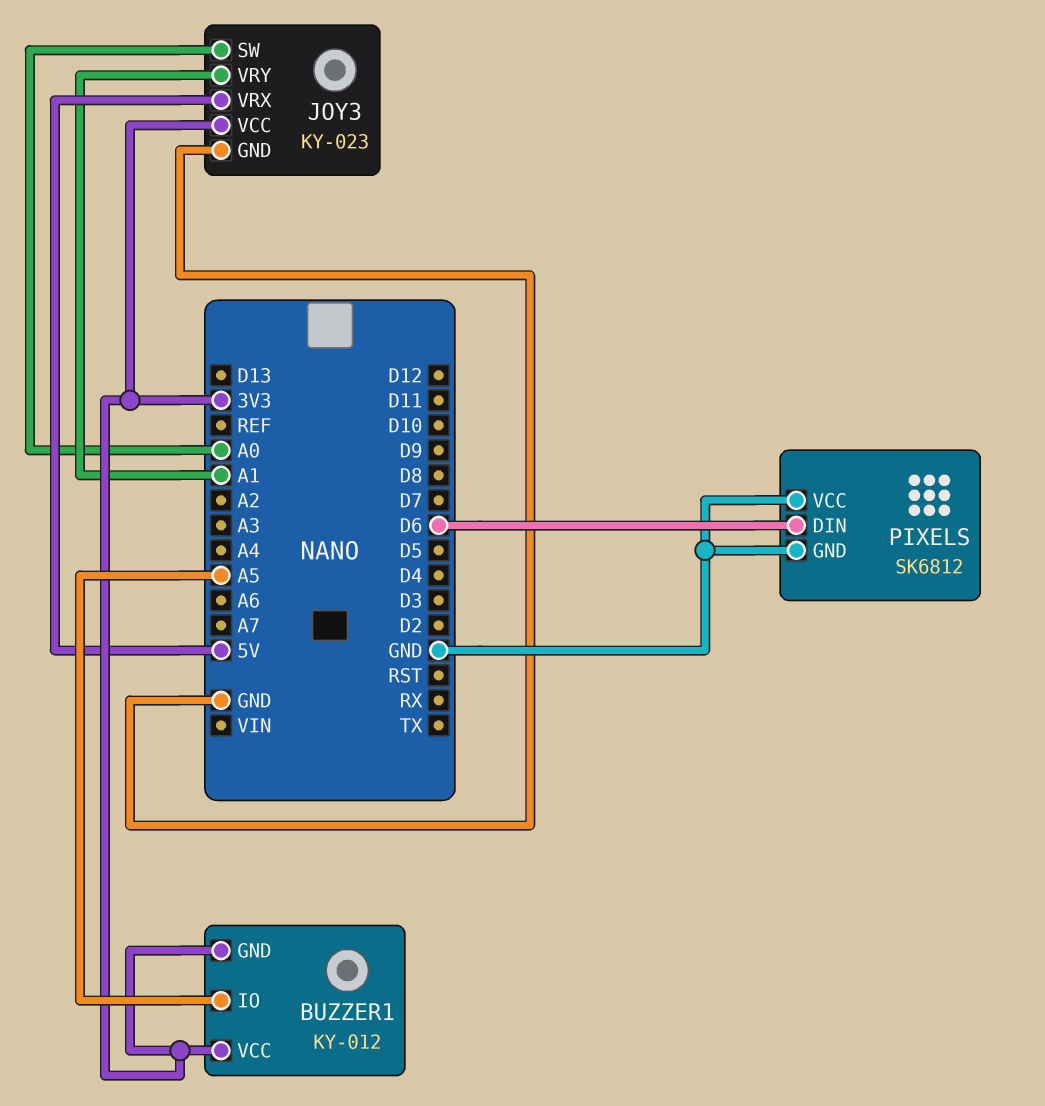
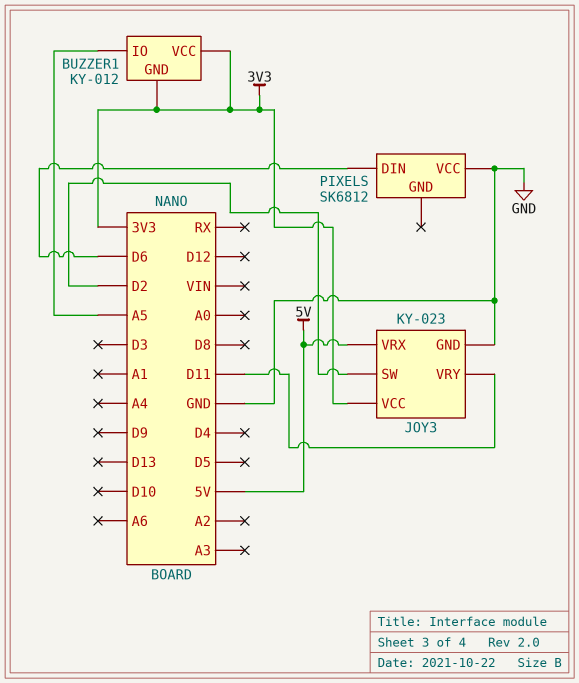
JOY3 pin SW: A0 -> D2
JOY3 pin VRY: A1 -> D11
PIXELS pin GND: GND -> none

